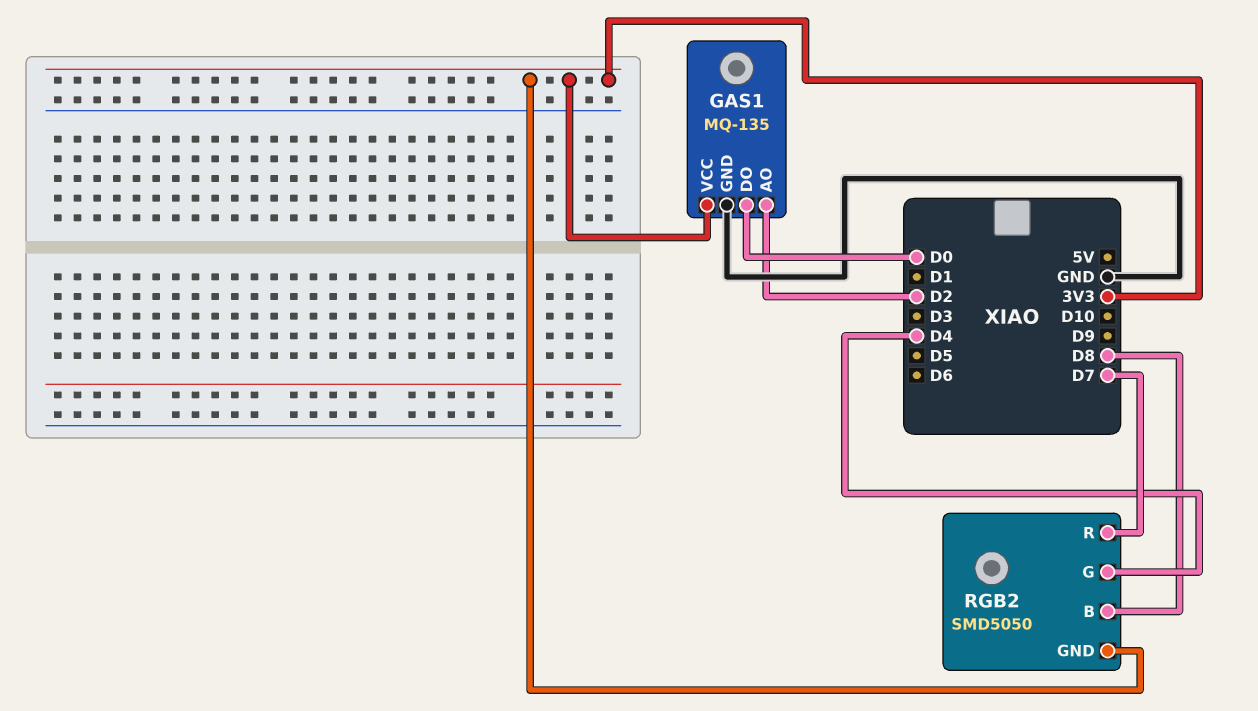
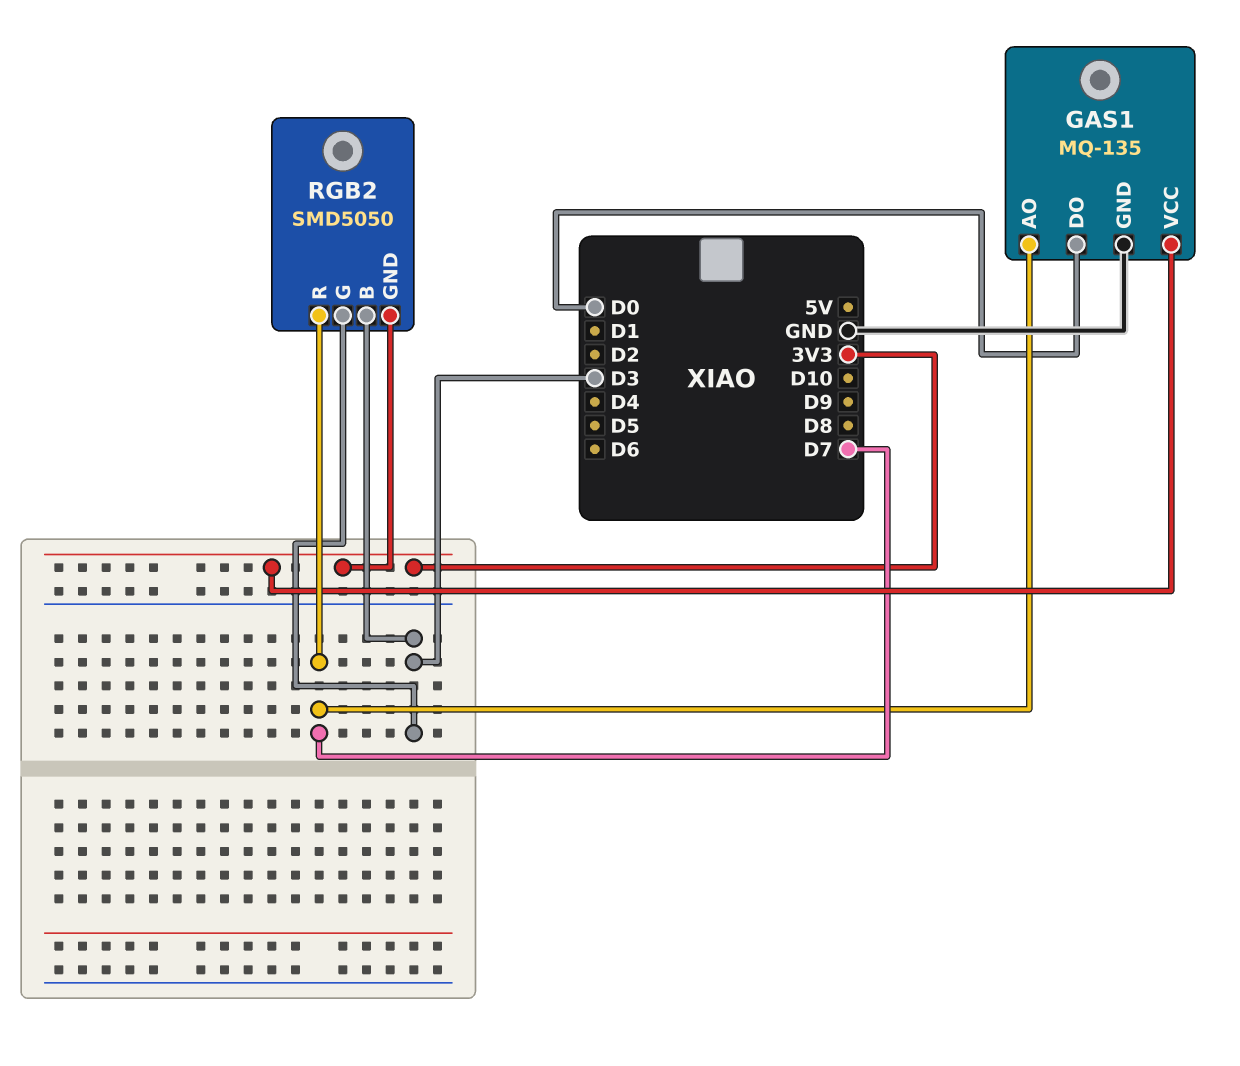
GAS1 pin AO: D2 -> D7
RGB2 pin B: D8 -> D3
RGB2 pin G: D4 -> D3

